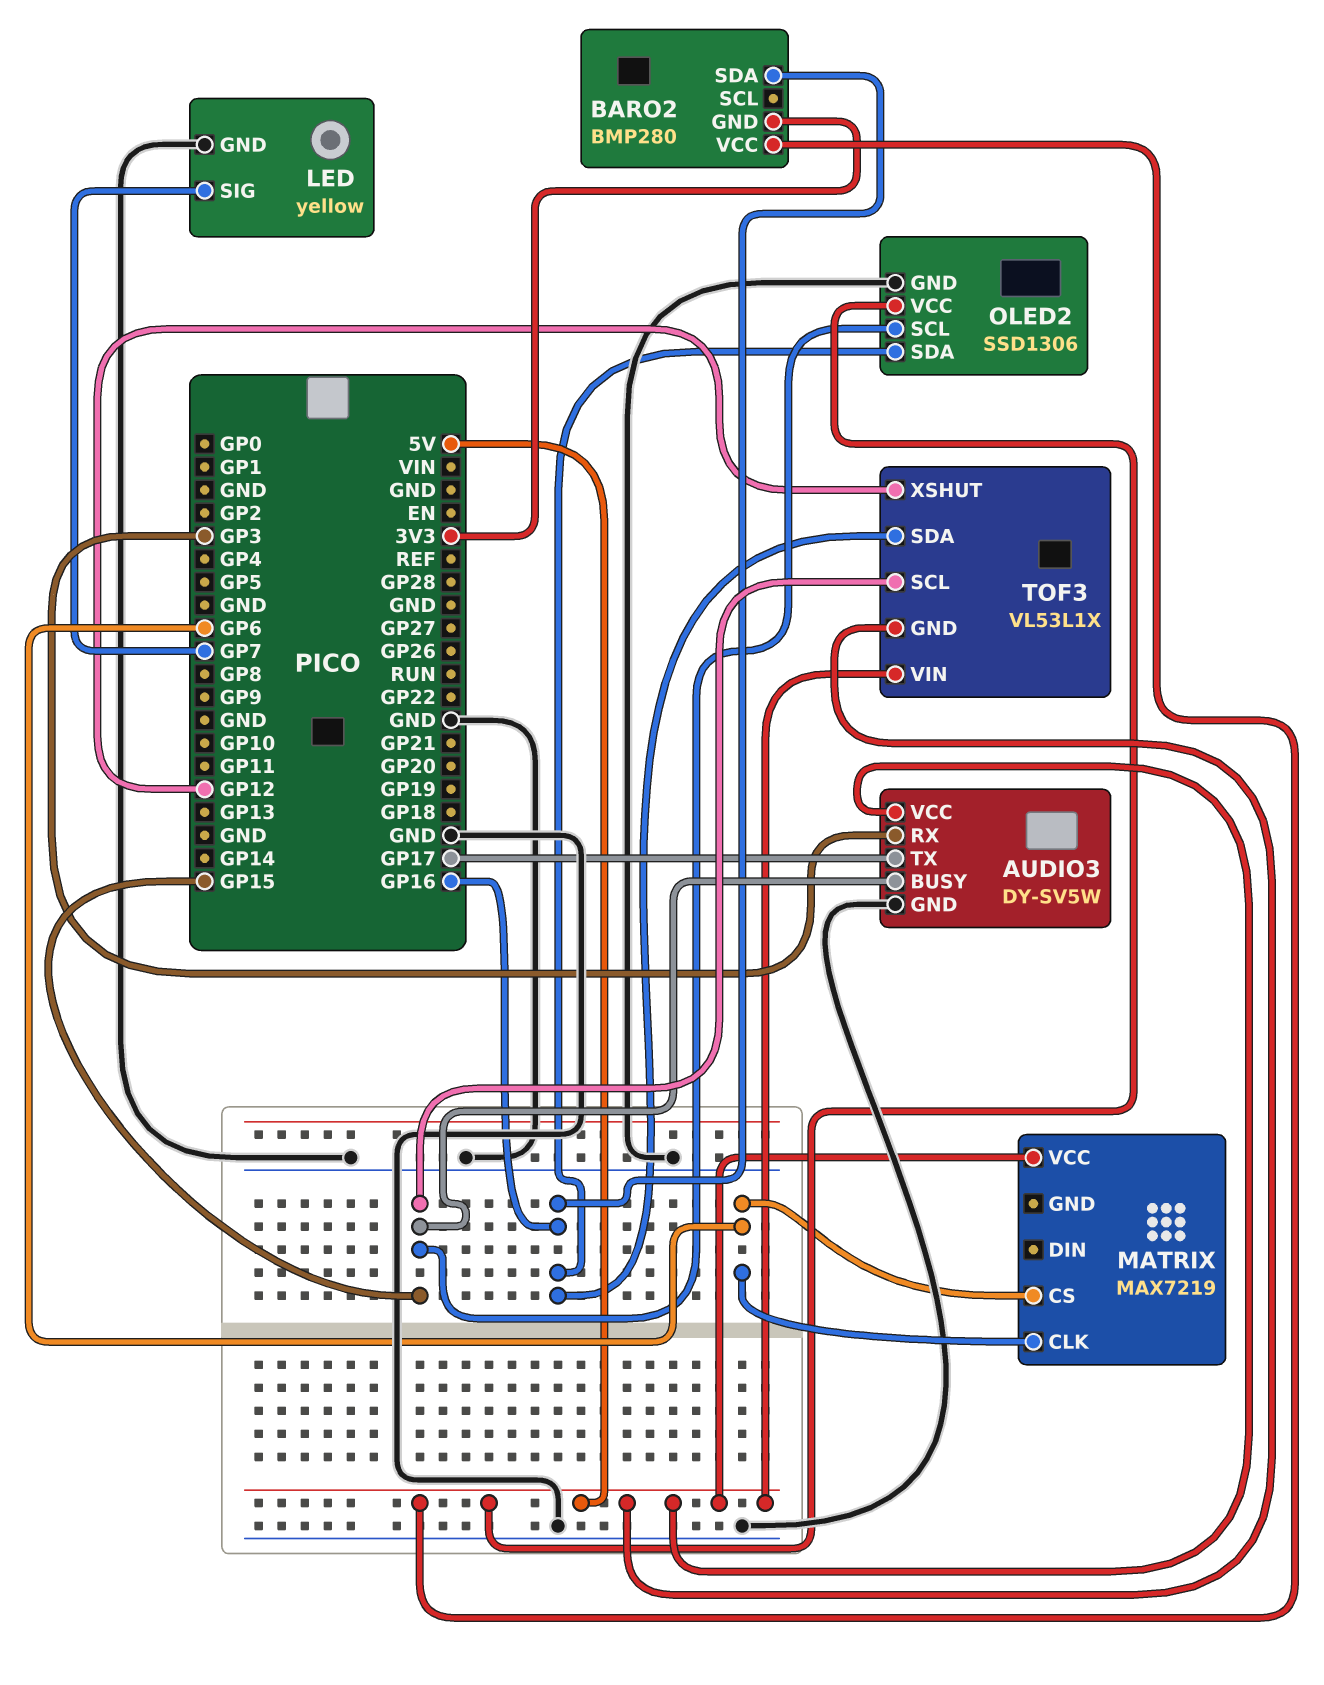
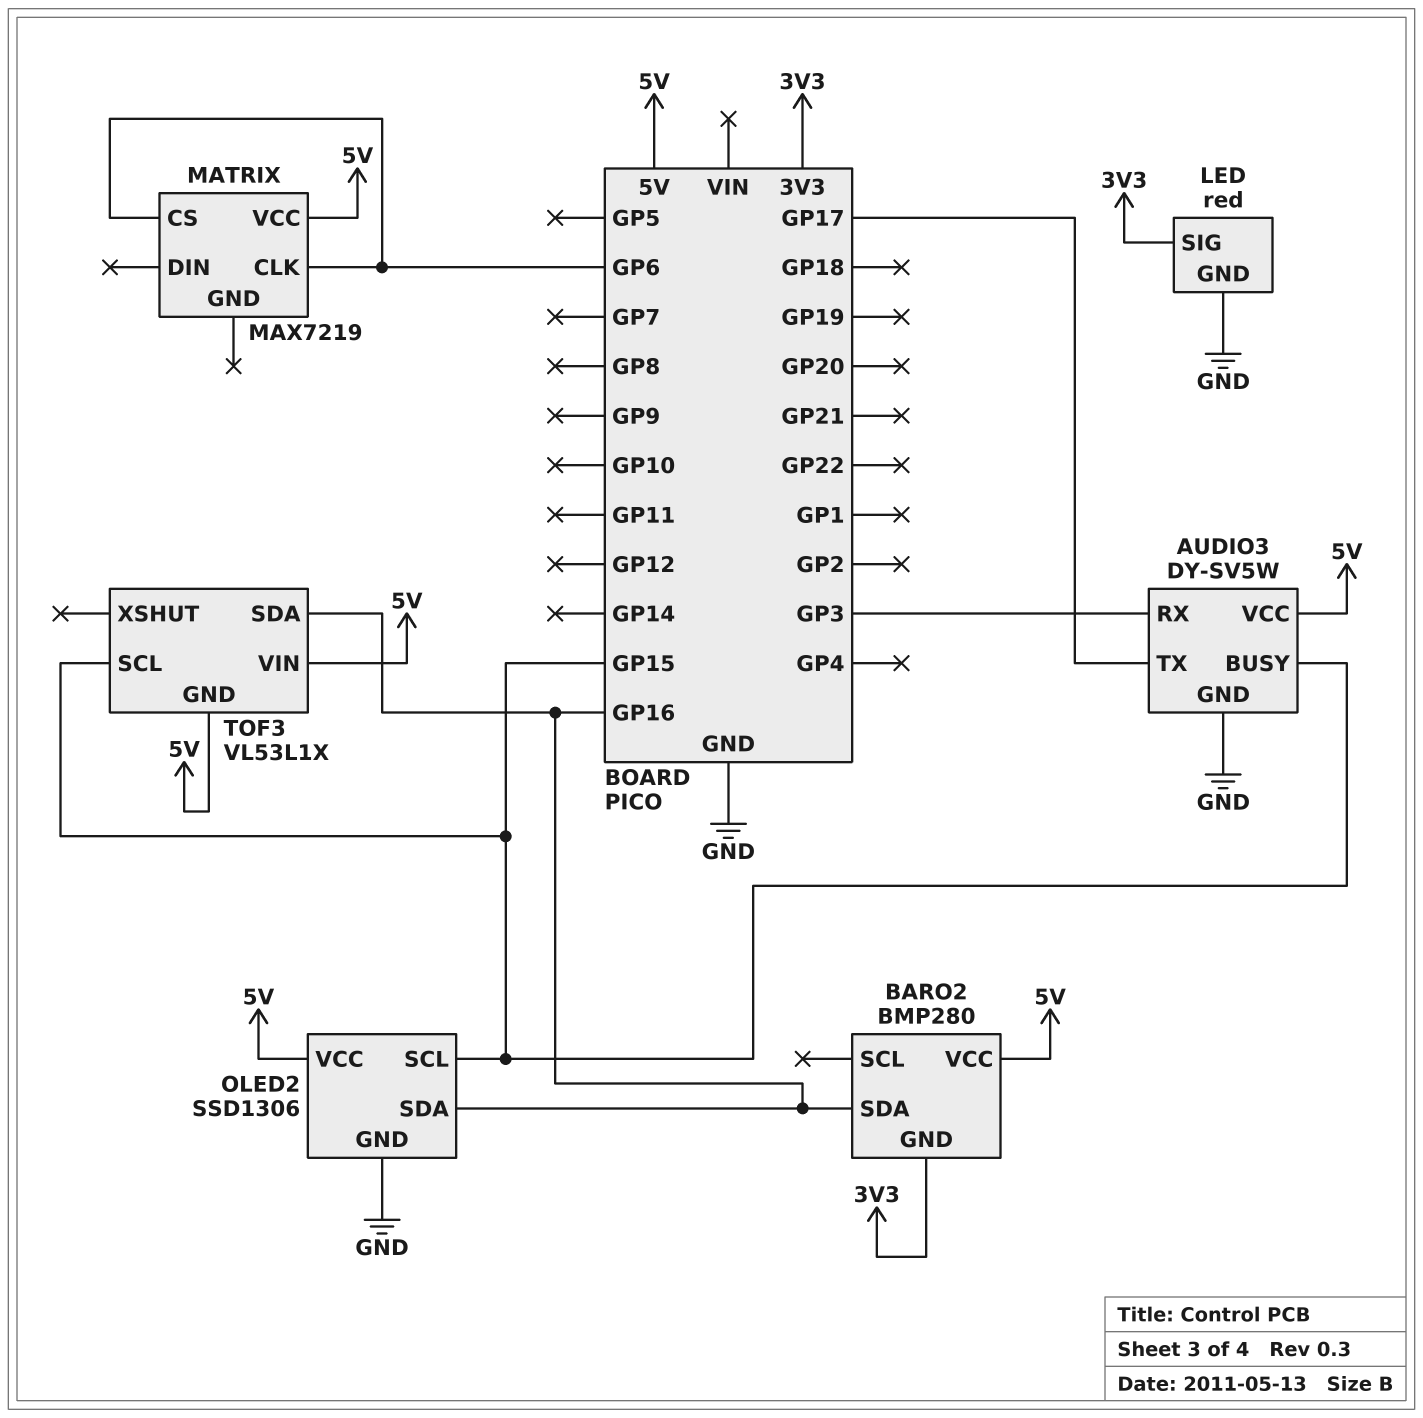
LED: yellow -> red
LED pin SIG: GP7 -> 3V3
TOF3 pin XSHUT: GP12 -> none

